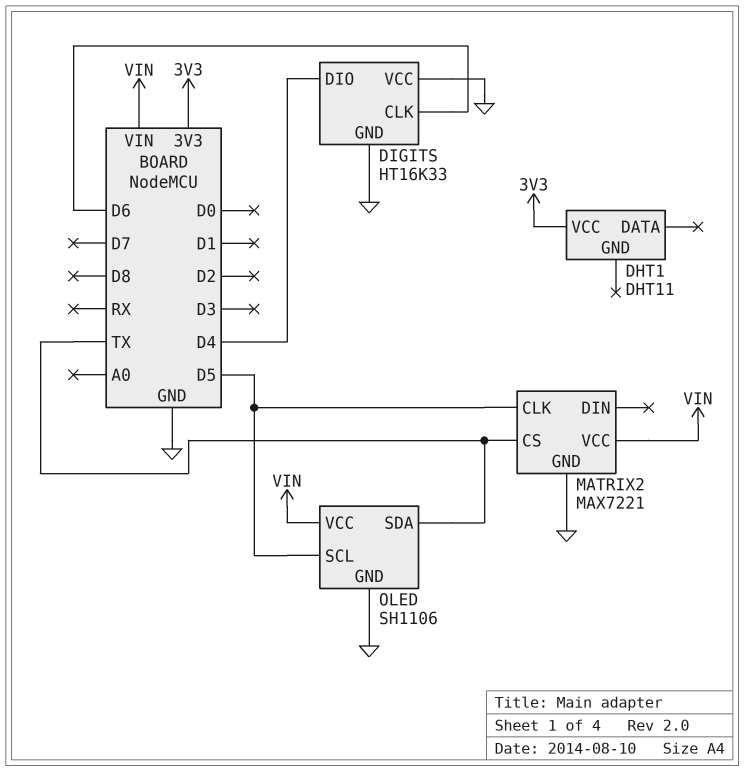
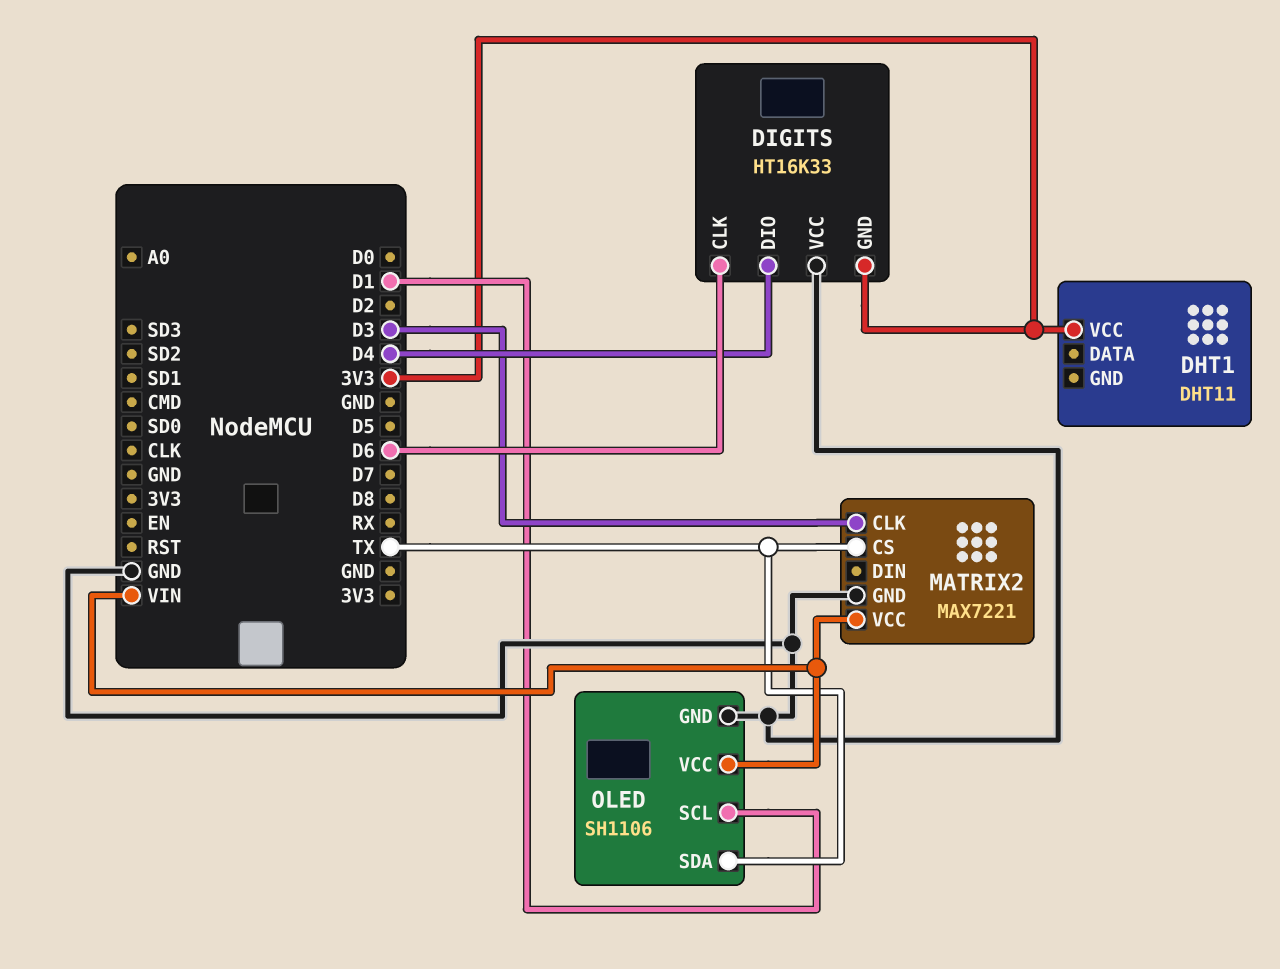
DIGITS pin GND: GND -> 3V3
MATRIX2 pin CLK: D5 -> D3
OLED pin SCL: D5 -> D1

